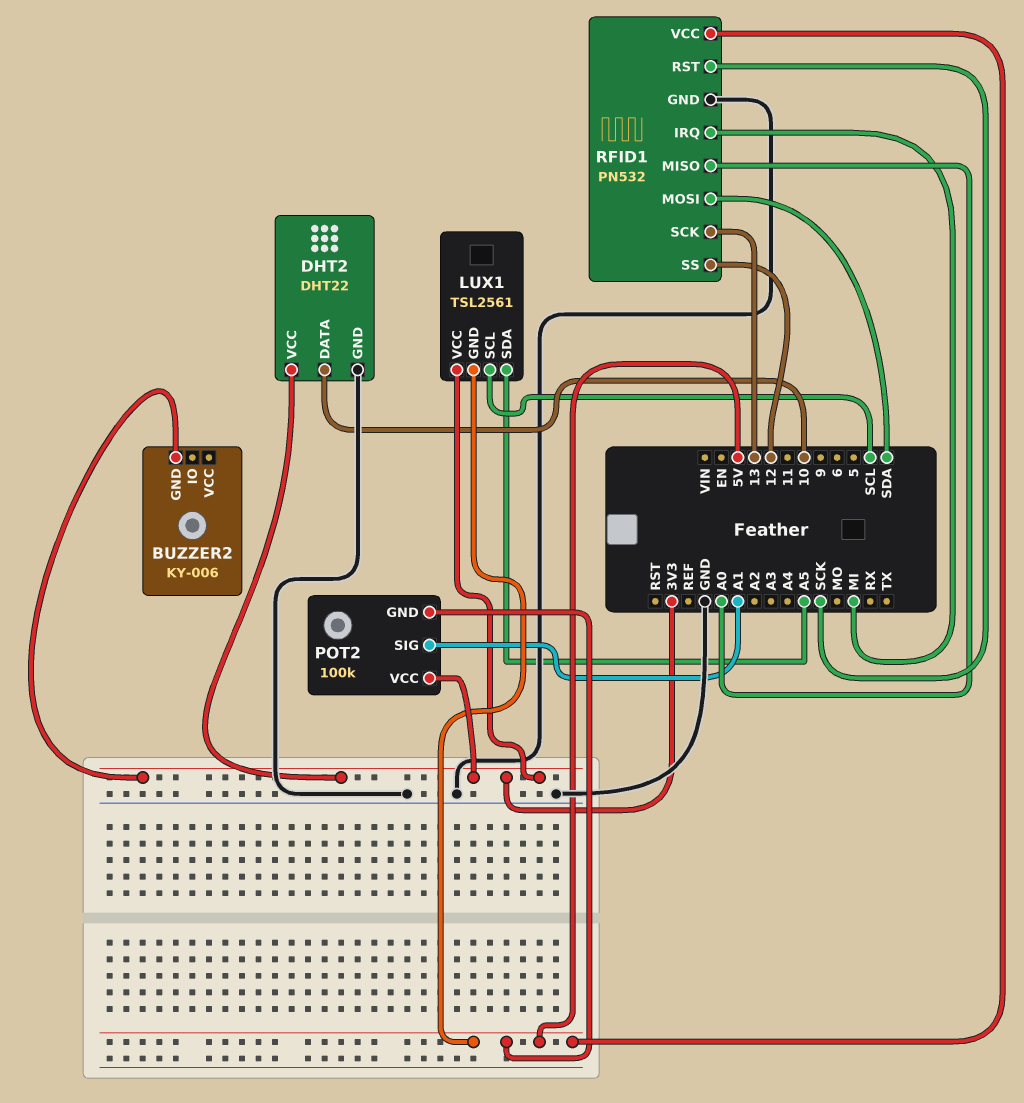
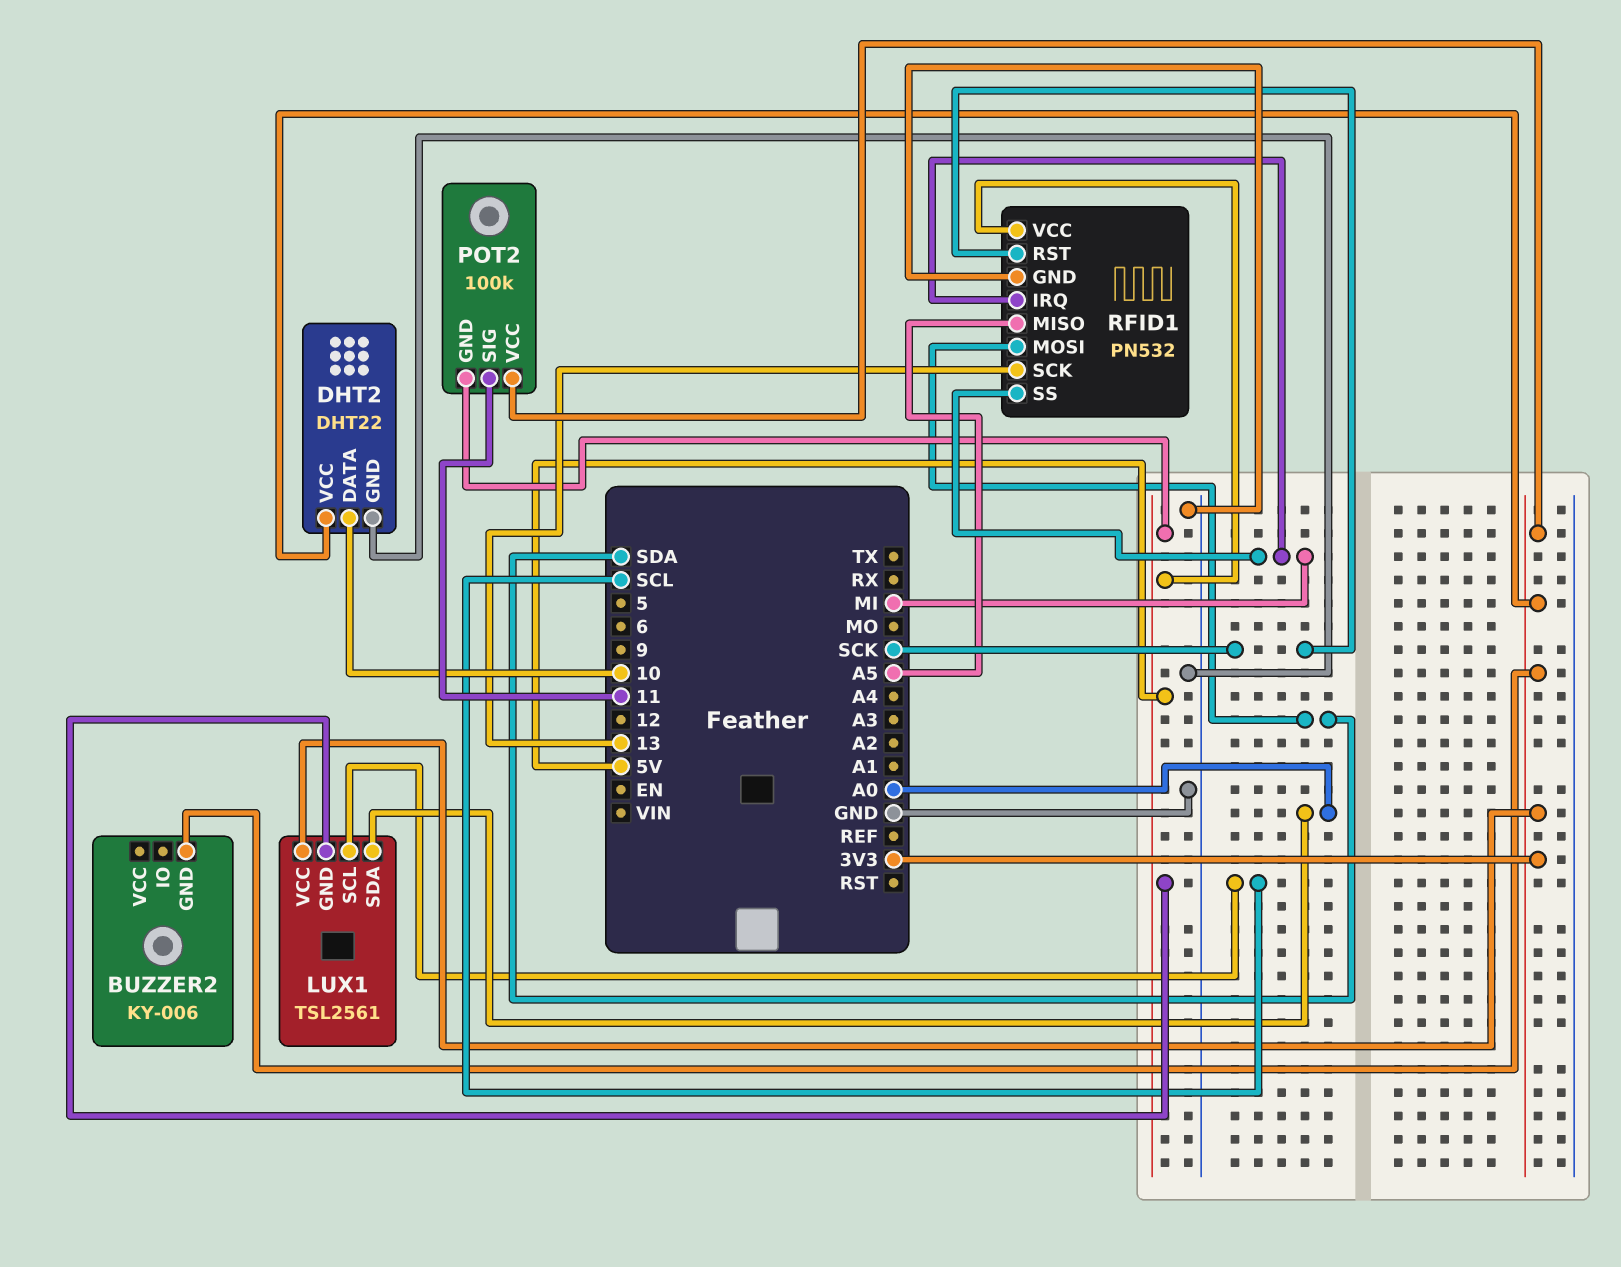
LUX1 pin SDA: A5 -> A0
POT2 pin SIG: A1 -> 11
RFID1 pin MISO: A0 -> A5
RFID1 pin SS: 12 -> MI

